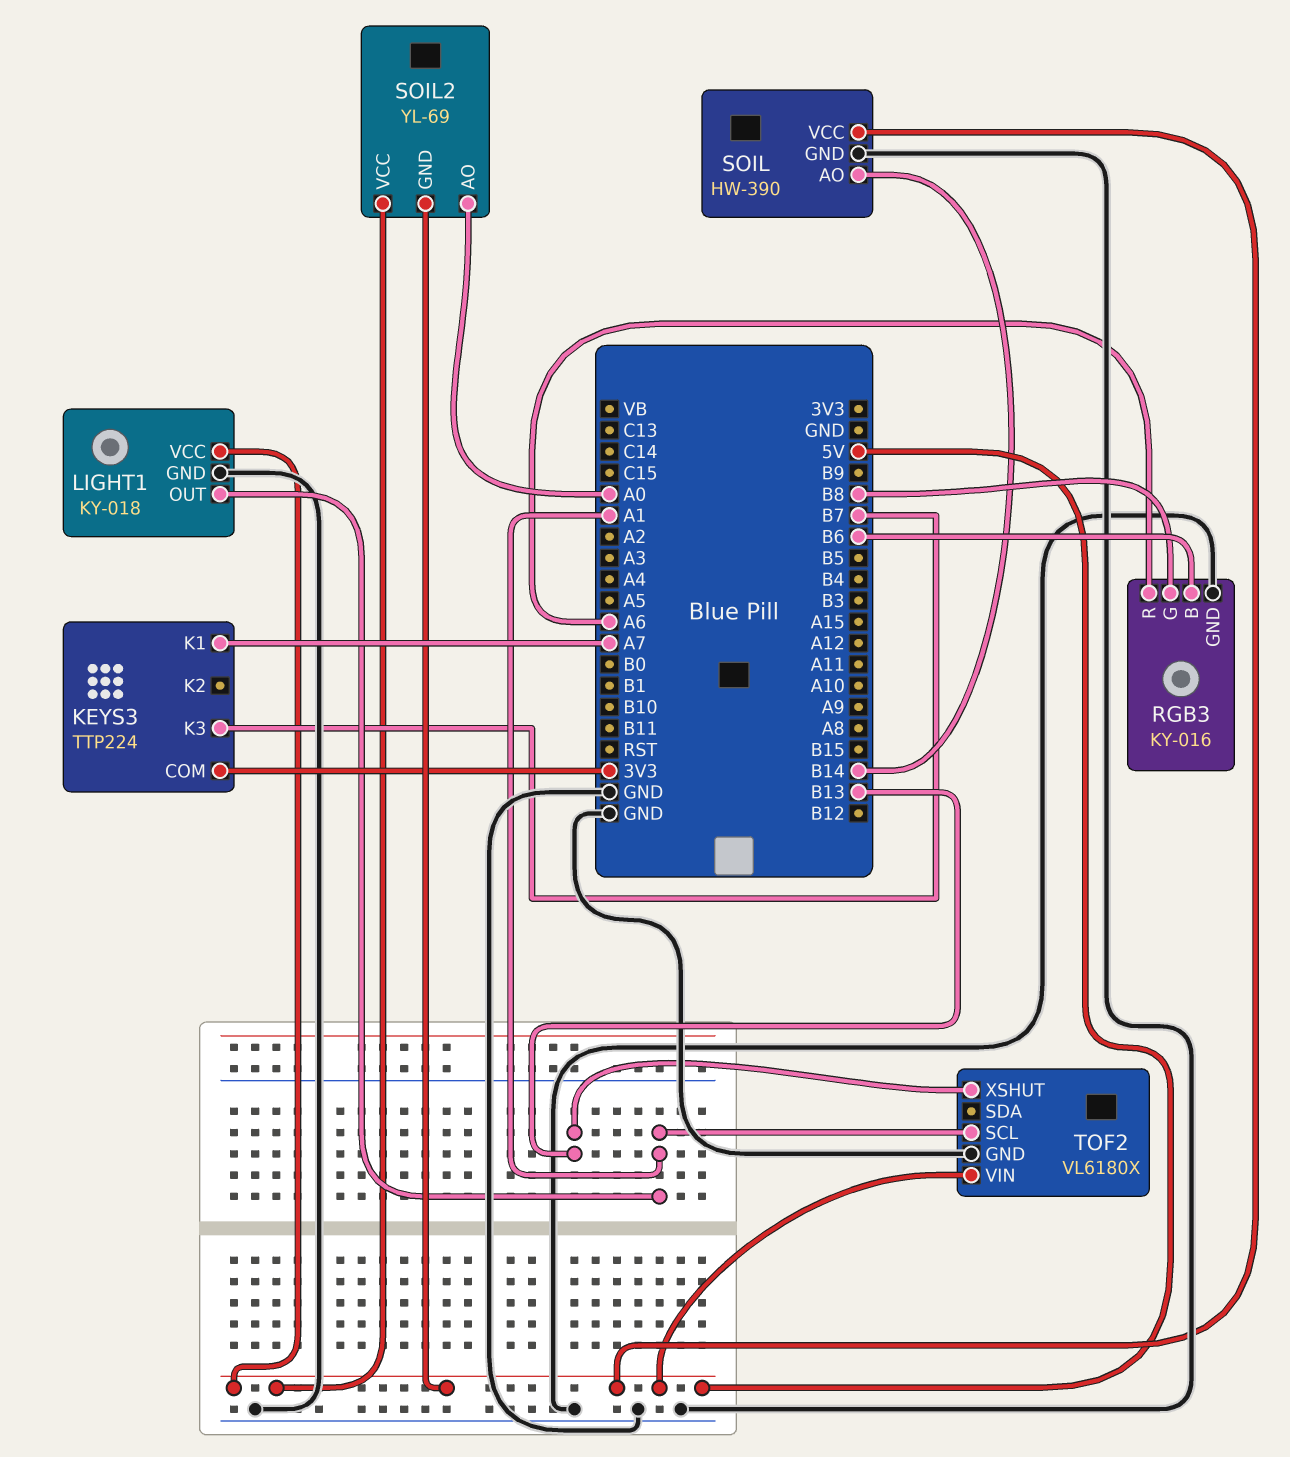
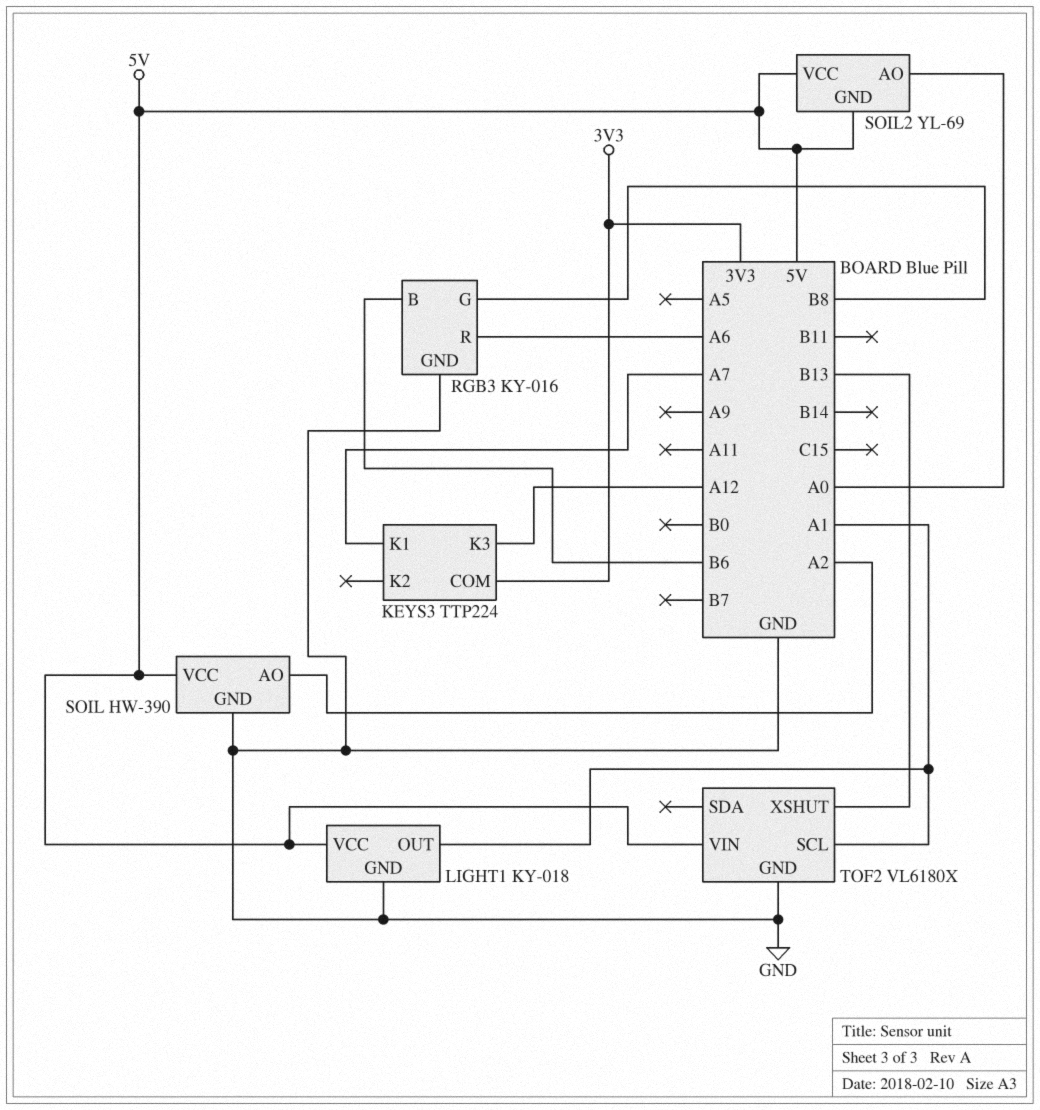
KEYS3 pin K3: B7 -> A12
SOIL pin AO: B14 -> A2

